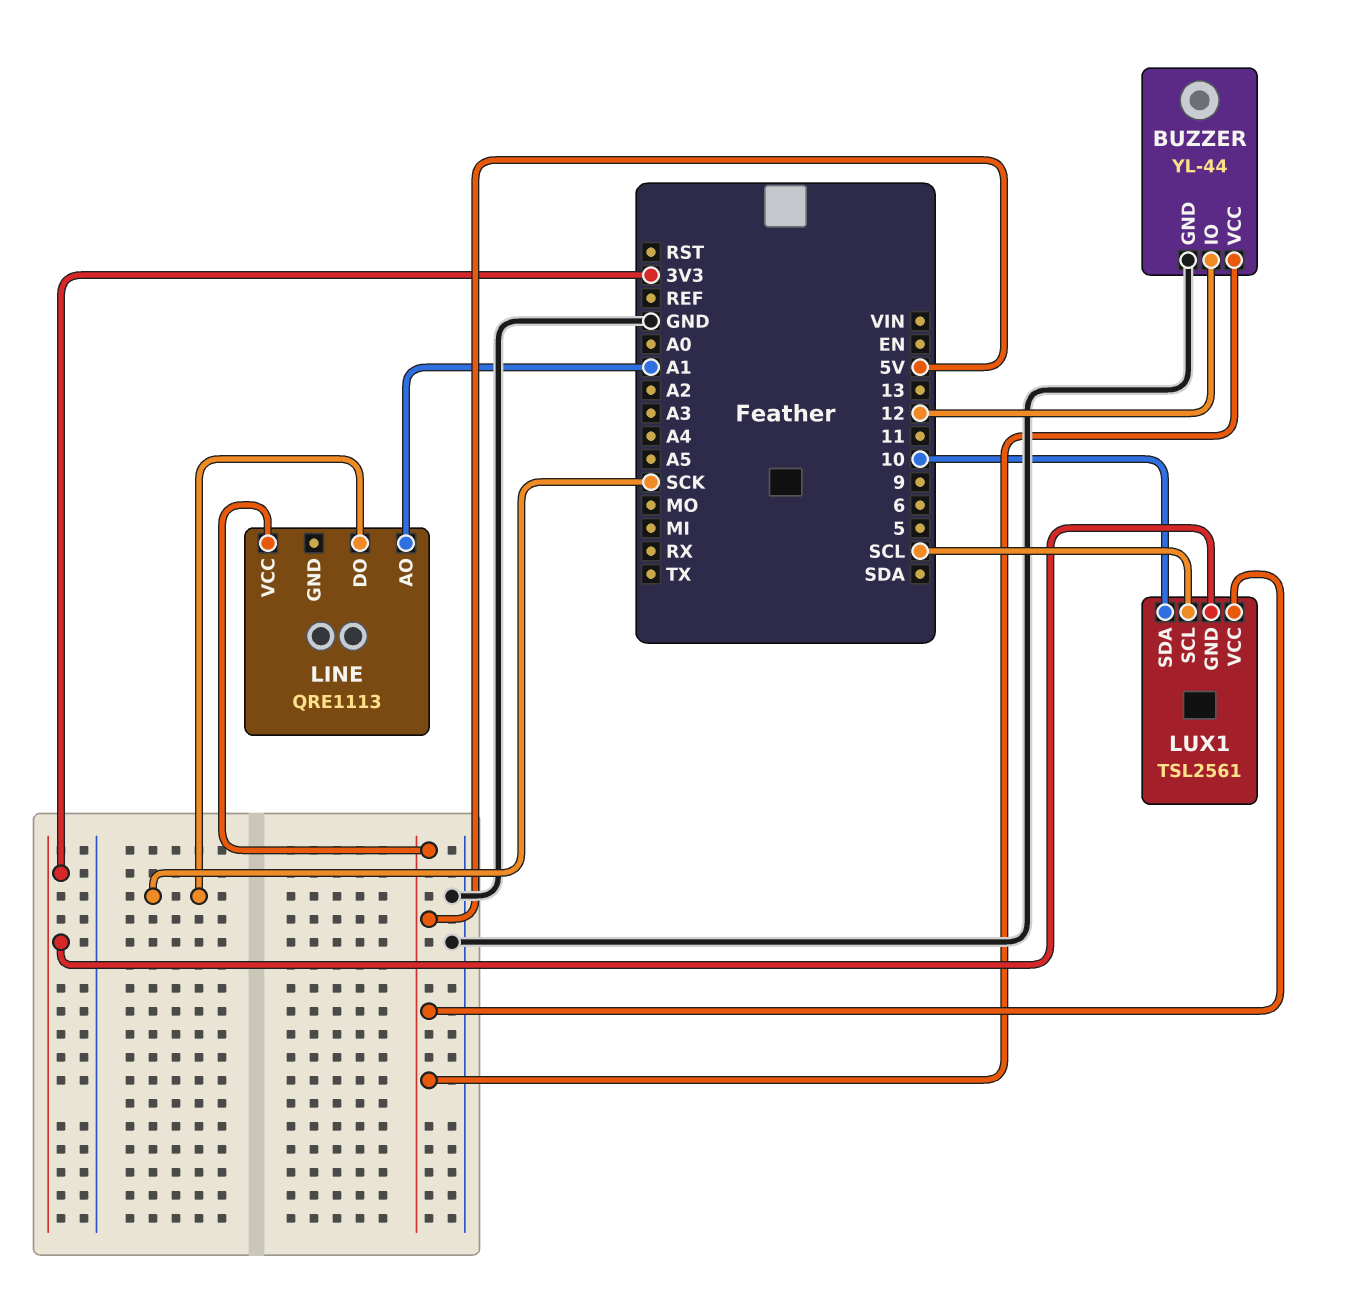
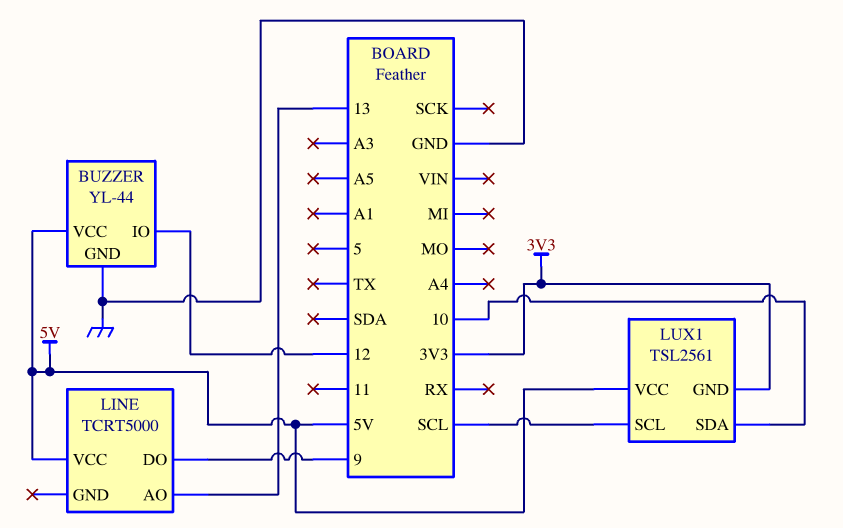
LINE: QRE1113 -> TCRT5000
LINE pin AO: A1 -> 13
LINE pin DO: SCK -> 9

